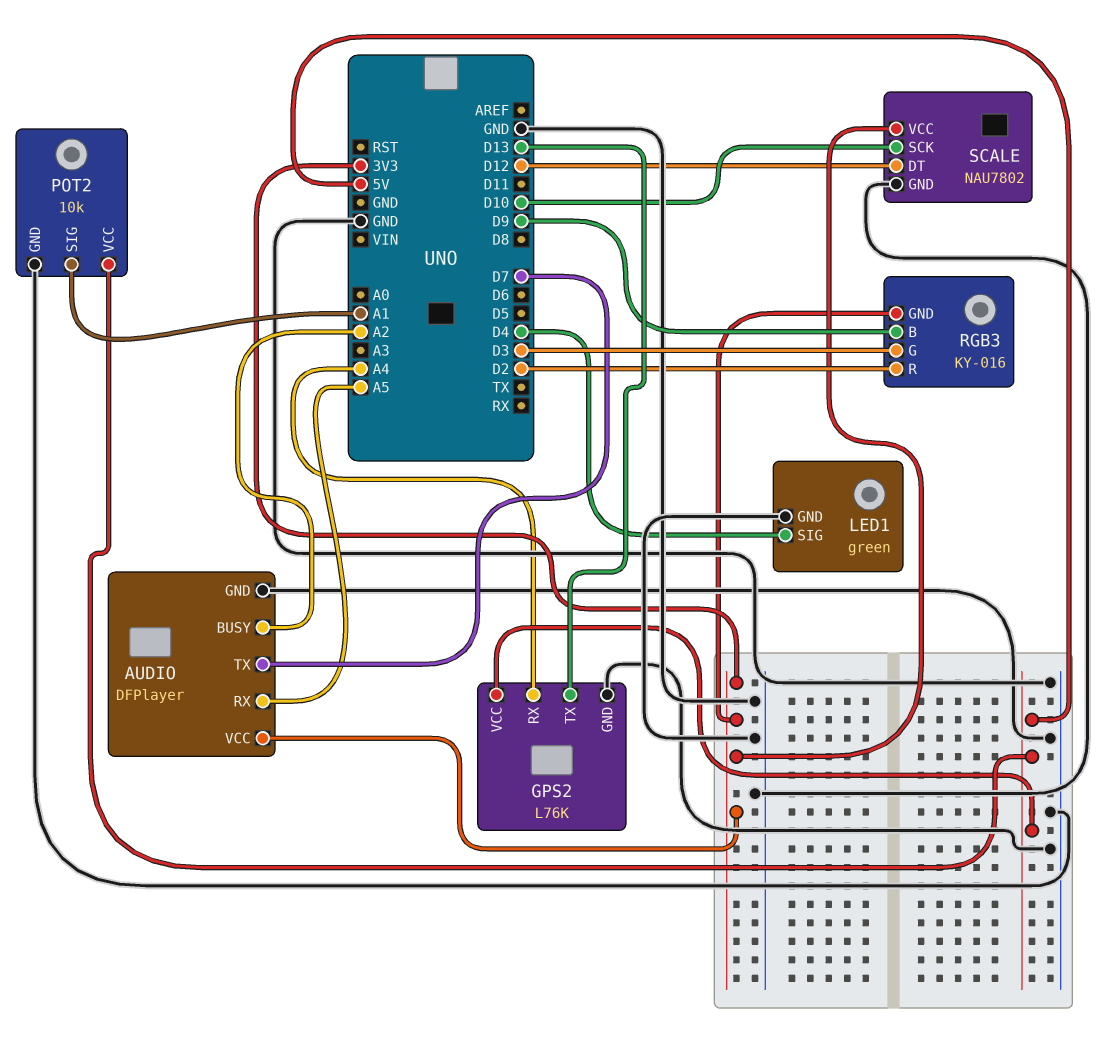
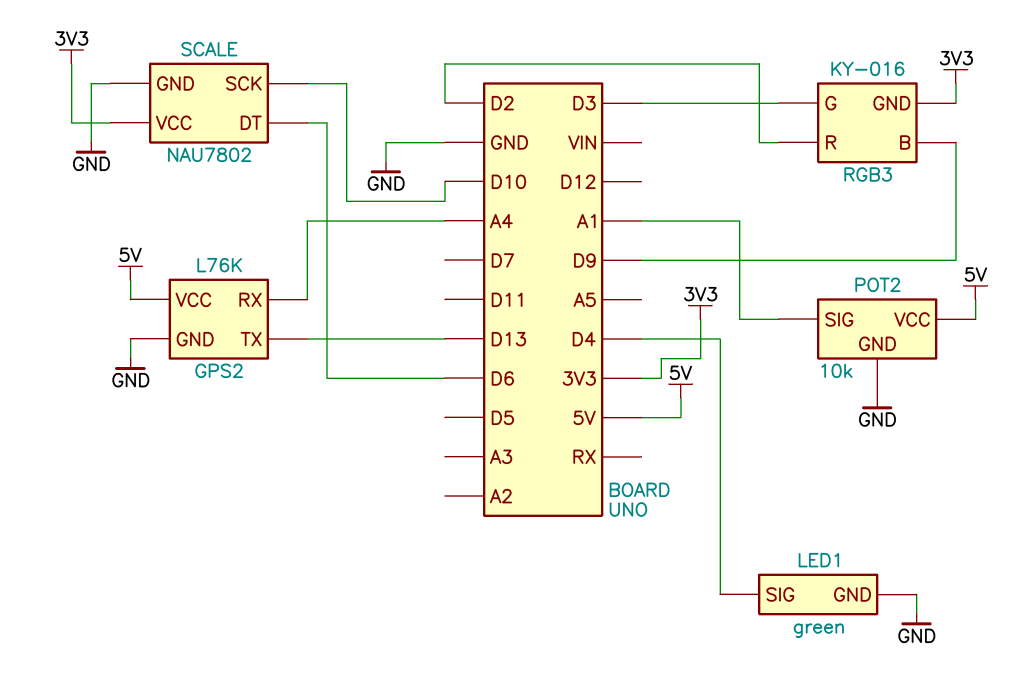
AUDIO: DFPlayer -> none
AUDIO pin BUSY: A2 -> none
AUDIO pin GND: GND -> none
AUDIO pin RX: A5 -> none
AUDIO pin TX: D7 -> none
AUDIO pin VCC: 3V3 -> none
SCALE pin DT: D12 -> D6

